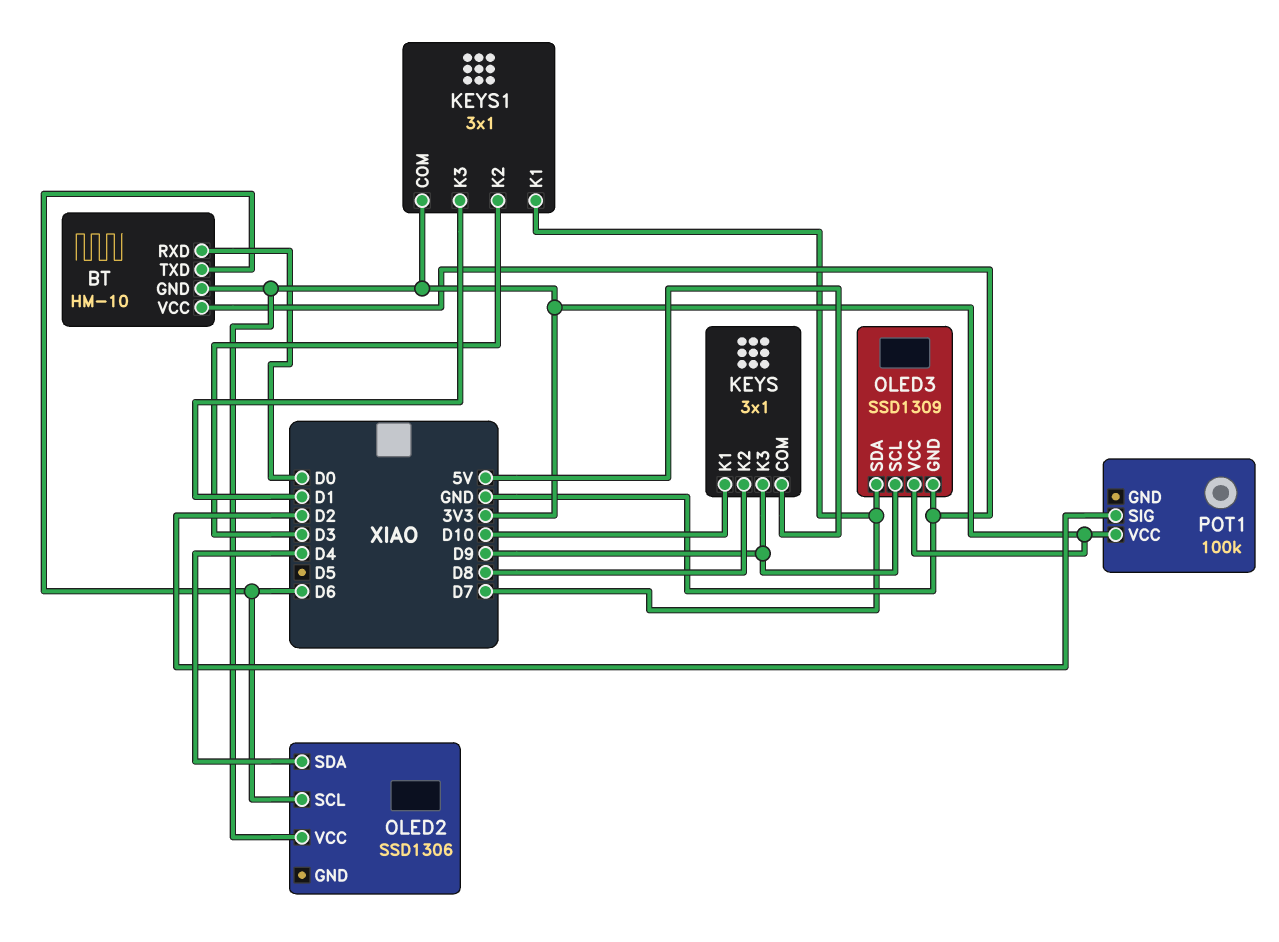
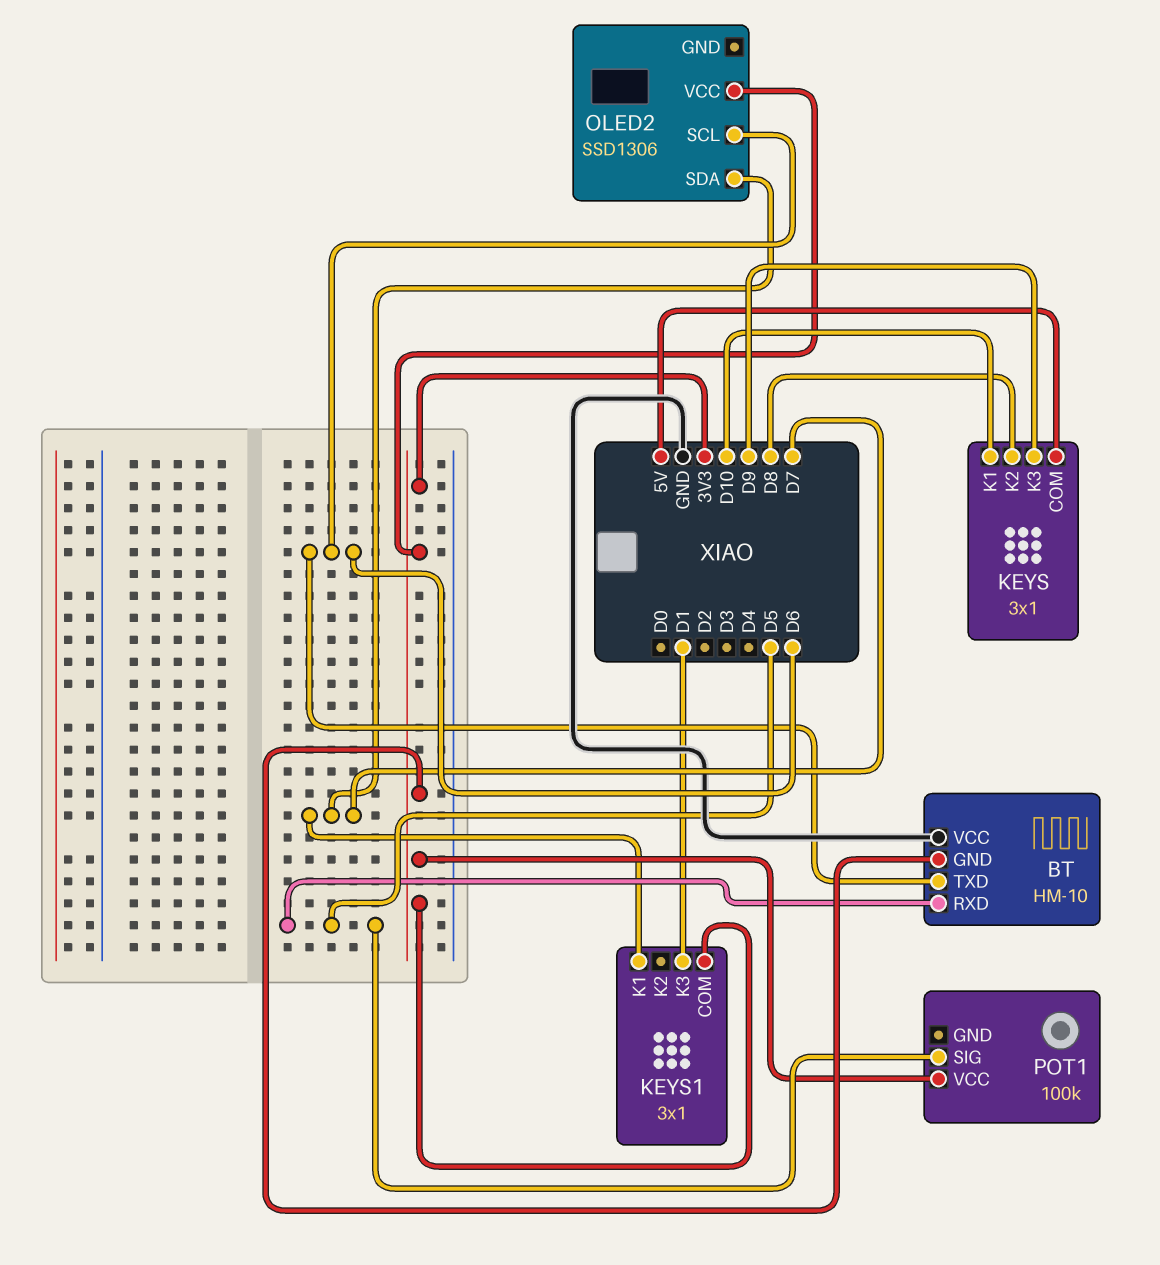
BT pin RXD: D0 -> D5
KEYS1 pin K2: D3 -> none
OLED2 pin SDA: D4 -> D7
OLED3: SSD1309 -> none
OLED3 pin GND: GND -> none
OLED3 pin SCL: D9 -> none
OLED3 pin SDA: D7 -> none
OLED3 pin VCC: 3V3 -> none
POT1 pin SIG: D2 -> D5

